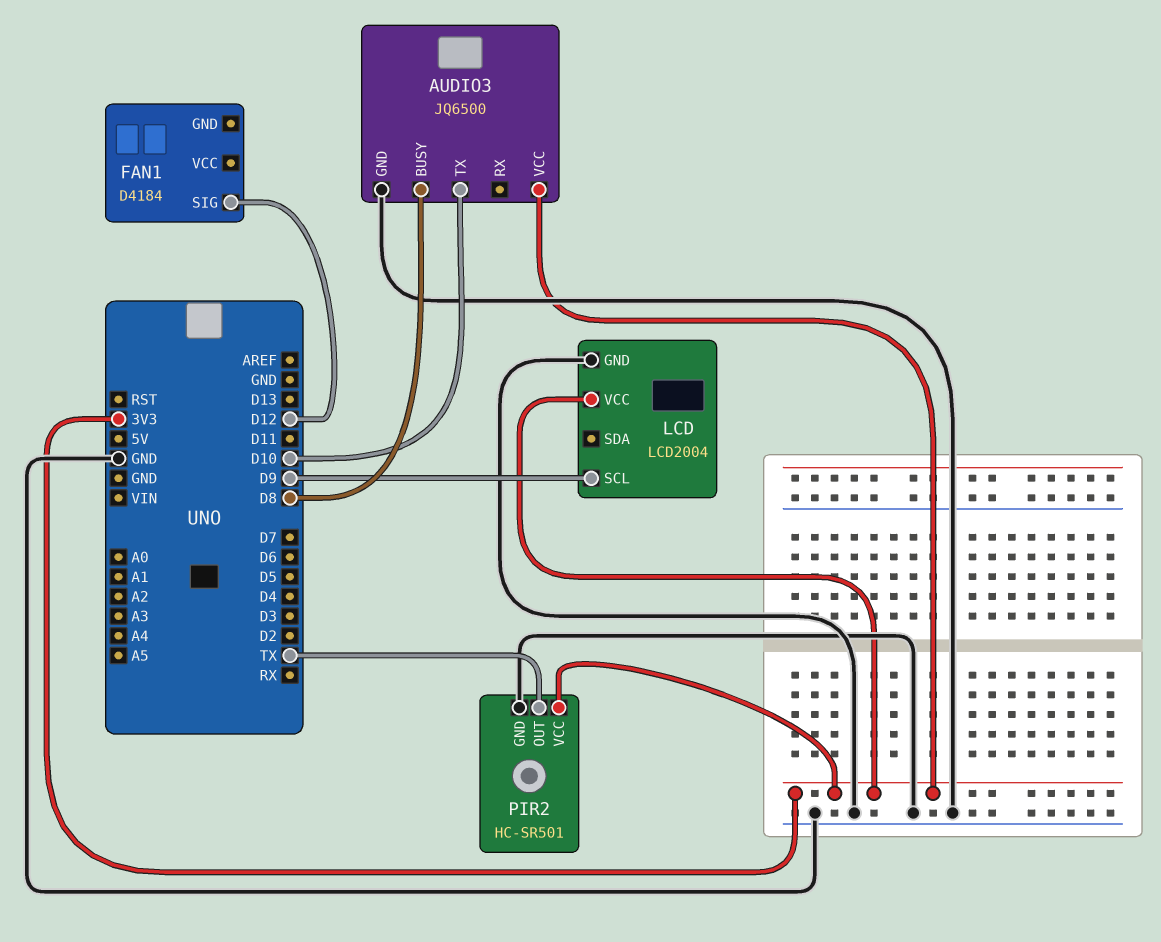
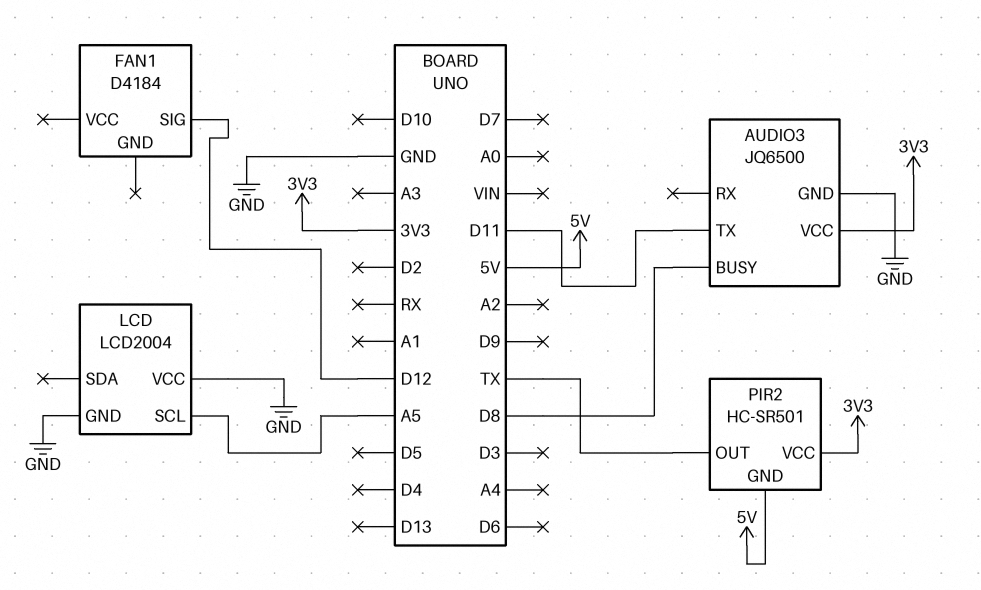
AUDIO3 pin TX: D10 -> D11
LCD pin SCL: D9 -> A5
LCD pin VCC: 3V3 -> GND
PIR2 pin GND: GND -> 5V

